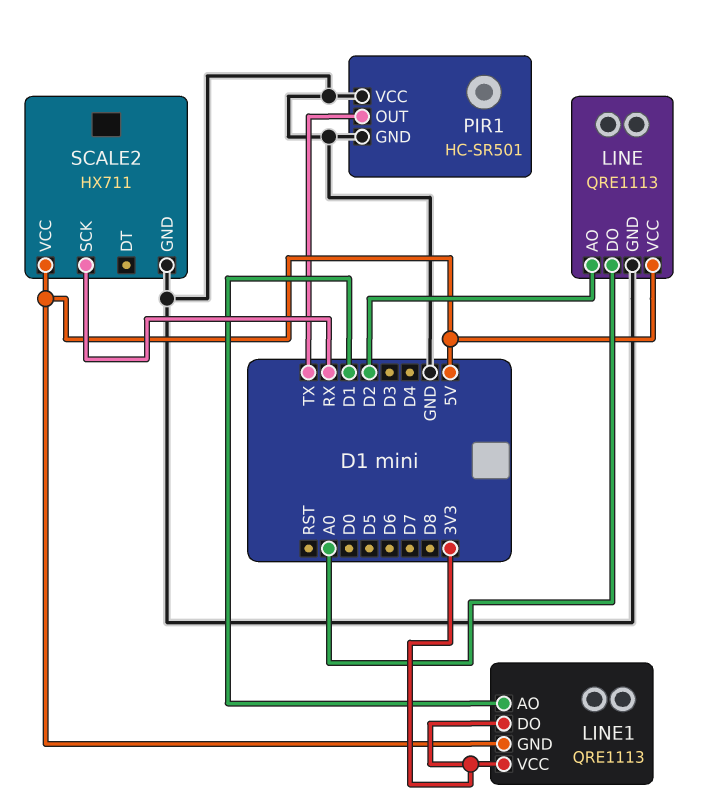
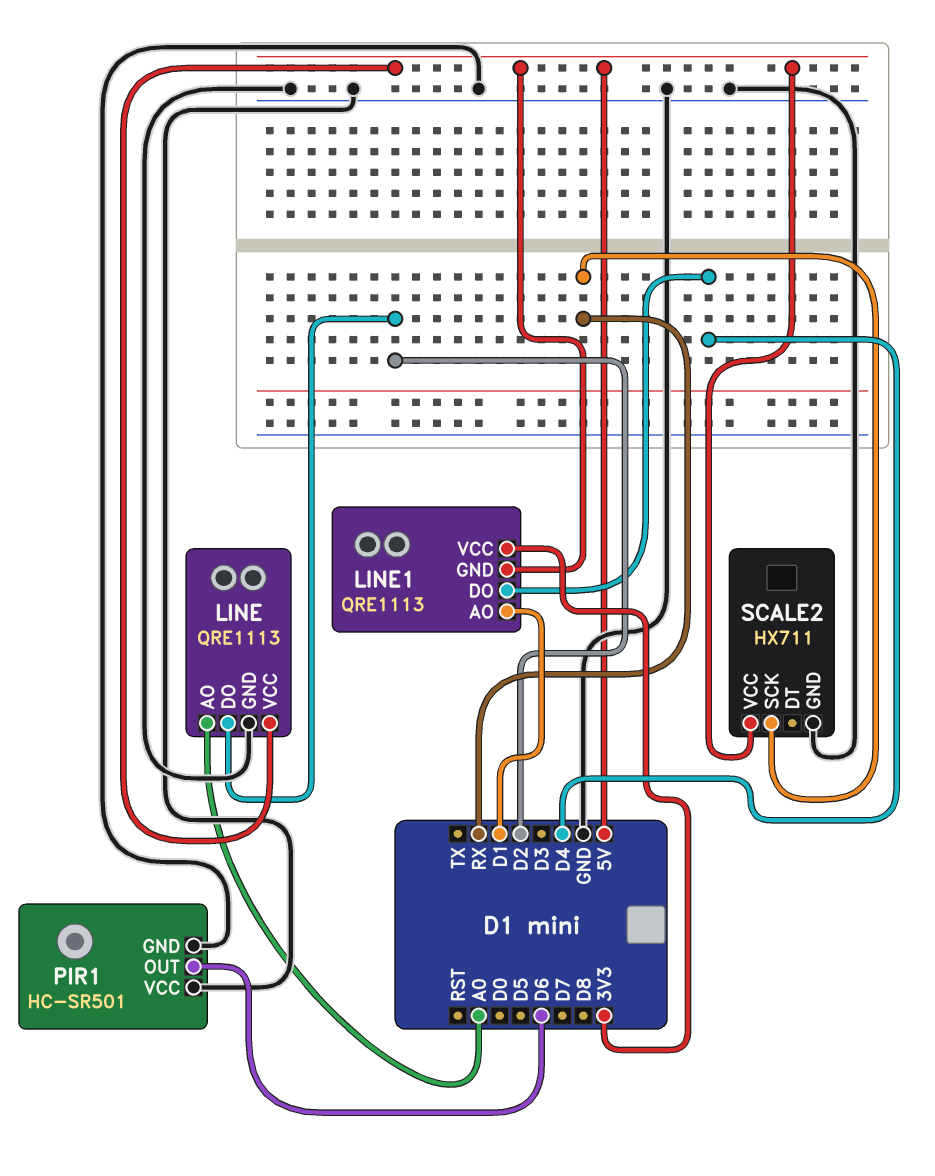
LINE pin AO: D2 -> A0
LINE pin DO: A0 -> D2
LINE1 pin DO: 3V3 -> D4
PIR1 pin OUT: TX -> D6

